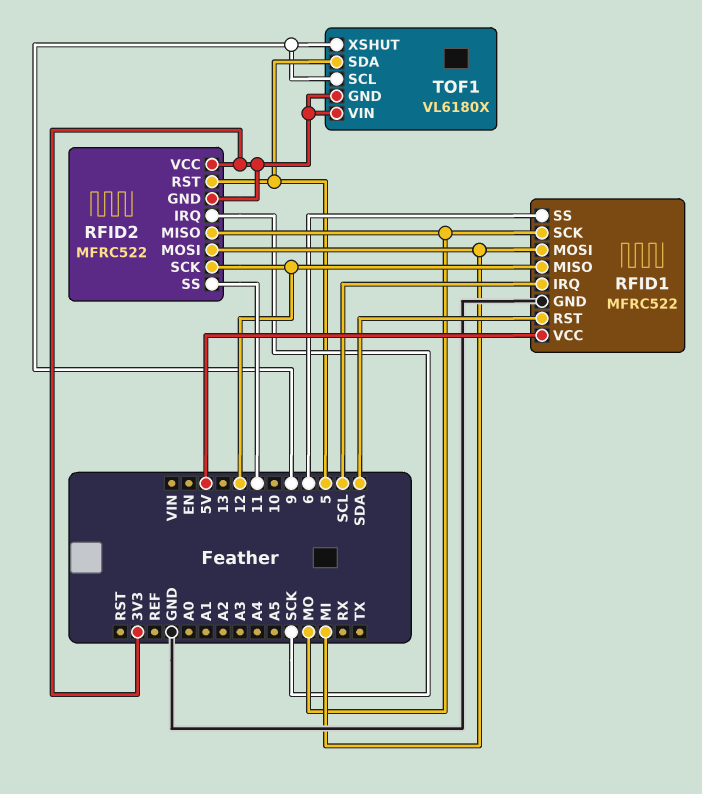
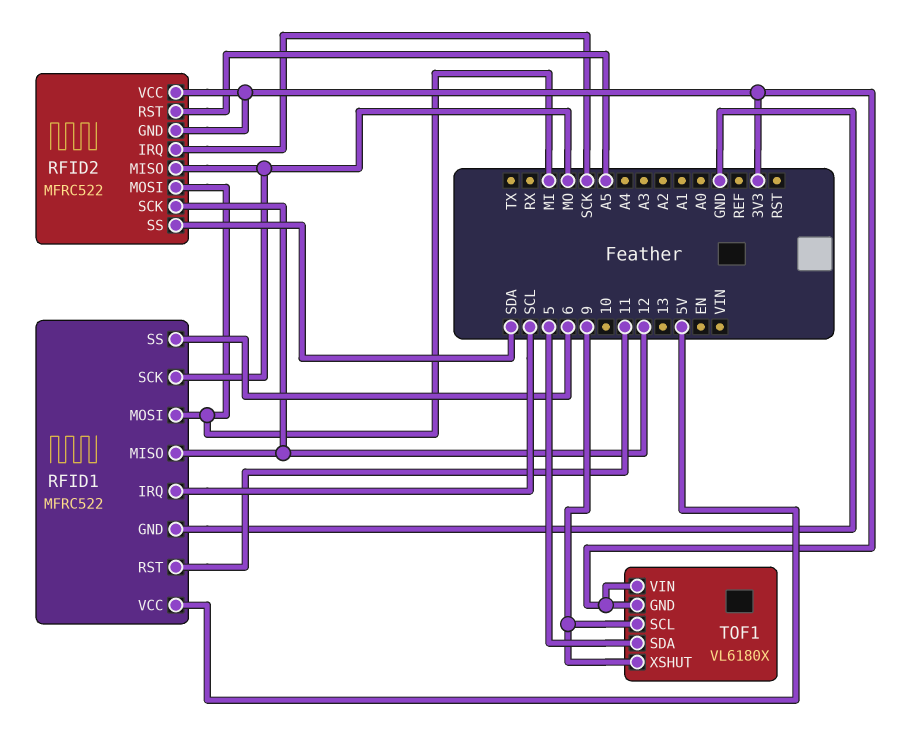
RFID1 pin RST: SDA -> 11
RFID2 pin RST: 5 -> A5
RFID2 pin SS: 11 -> SDA

